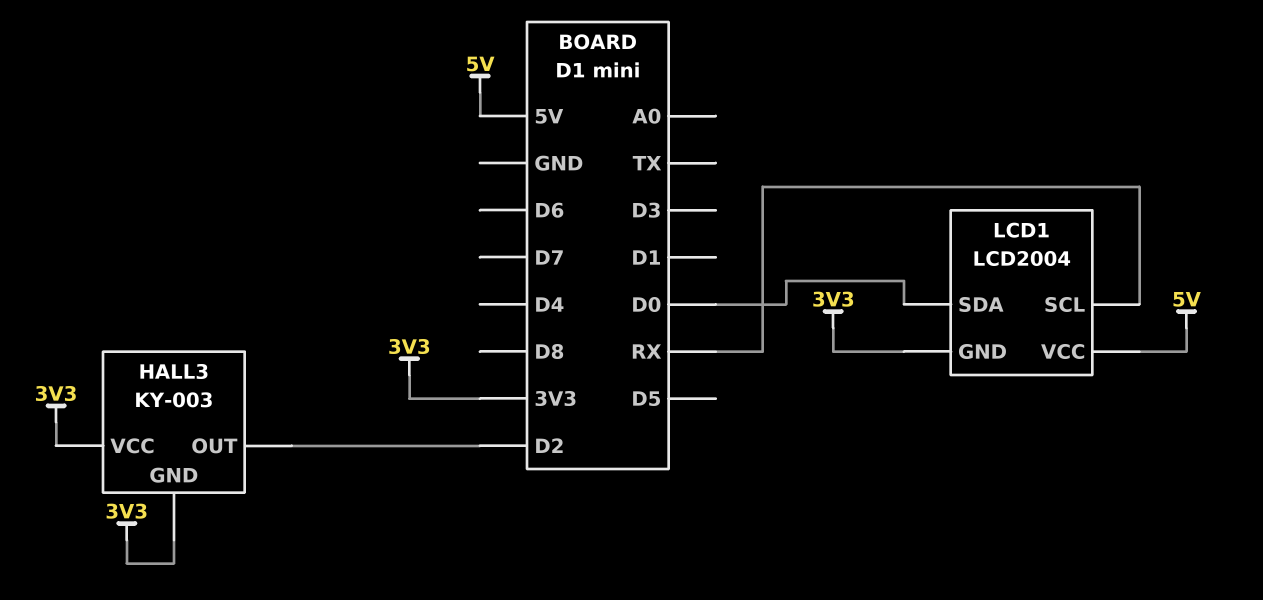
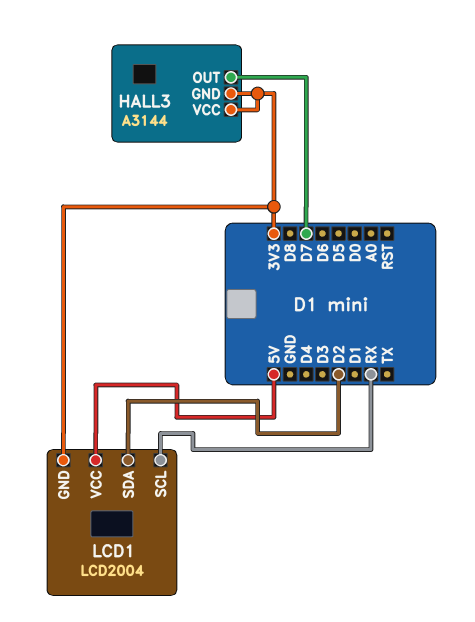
HALL3: KY-003 -> A3144
HALL3 pin OUT: D2 -> D7
LCD1 pin SDA: D0 -> D2

